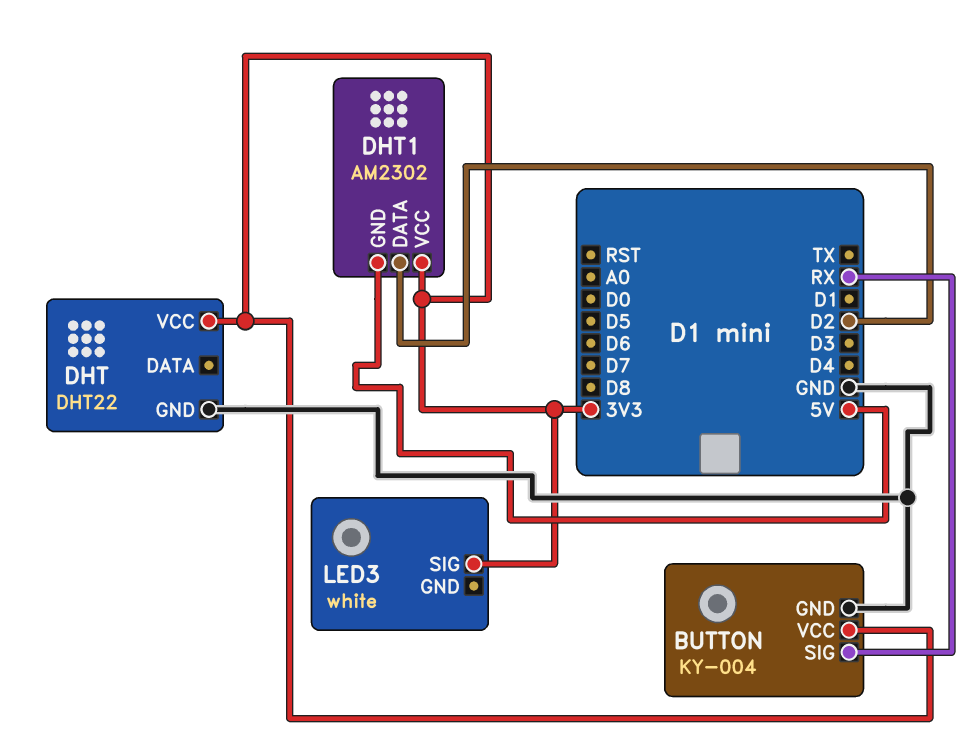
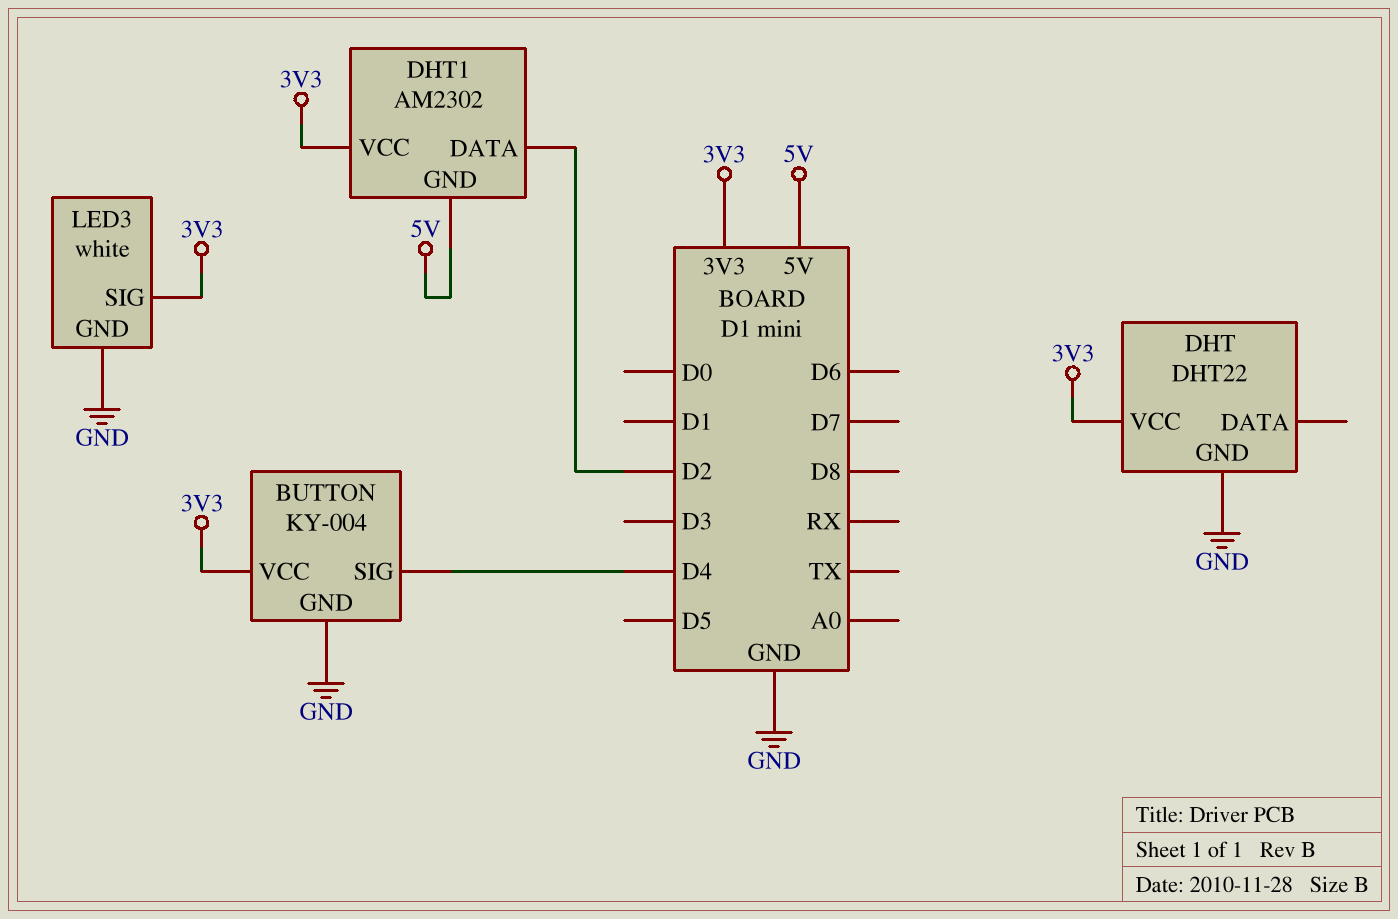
BUTTON pin SIG: RX -> D4
LED3 pin GND: none -> GND

